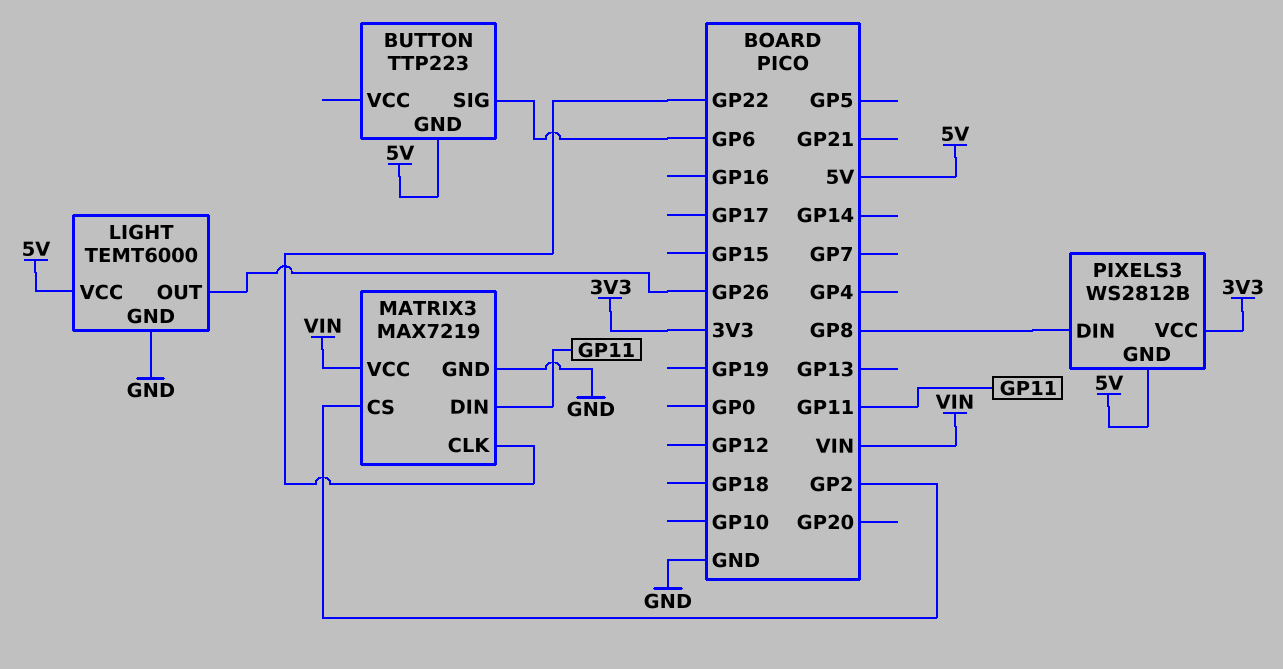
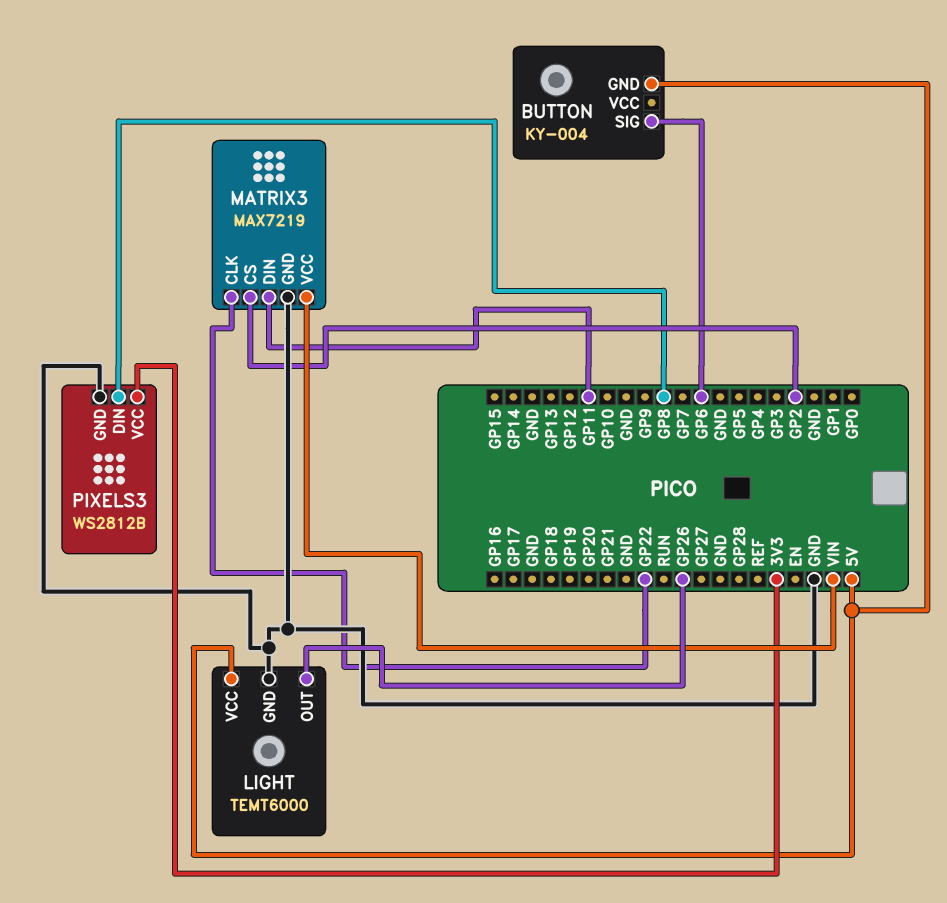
BUTTON: TTP223 -> KY-004
PIXELS3 pin GND: 5V -> GND

